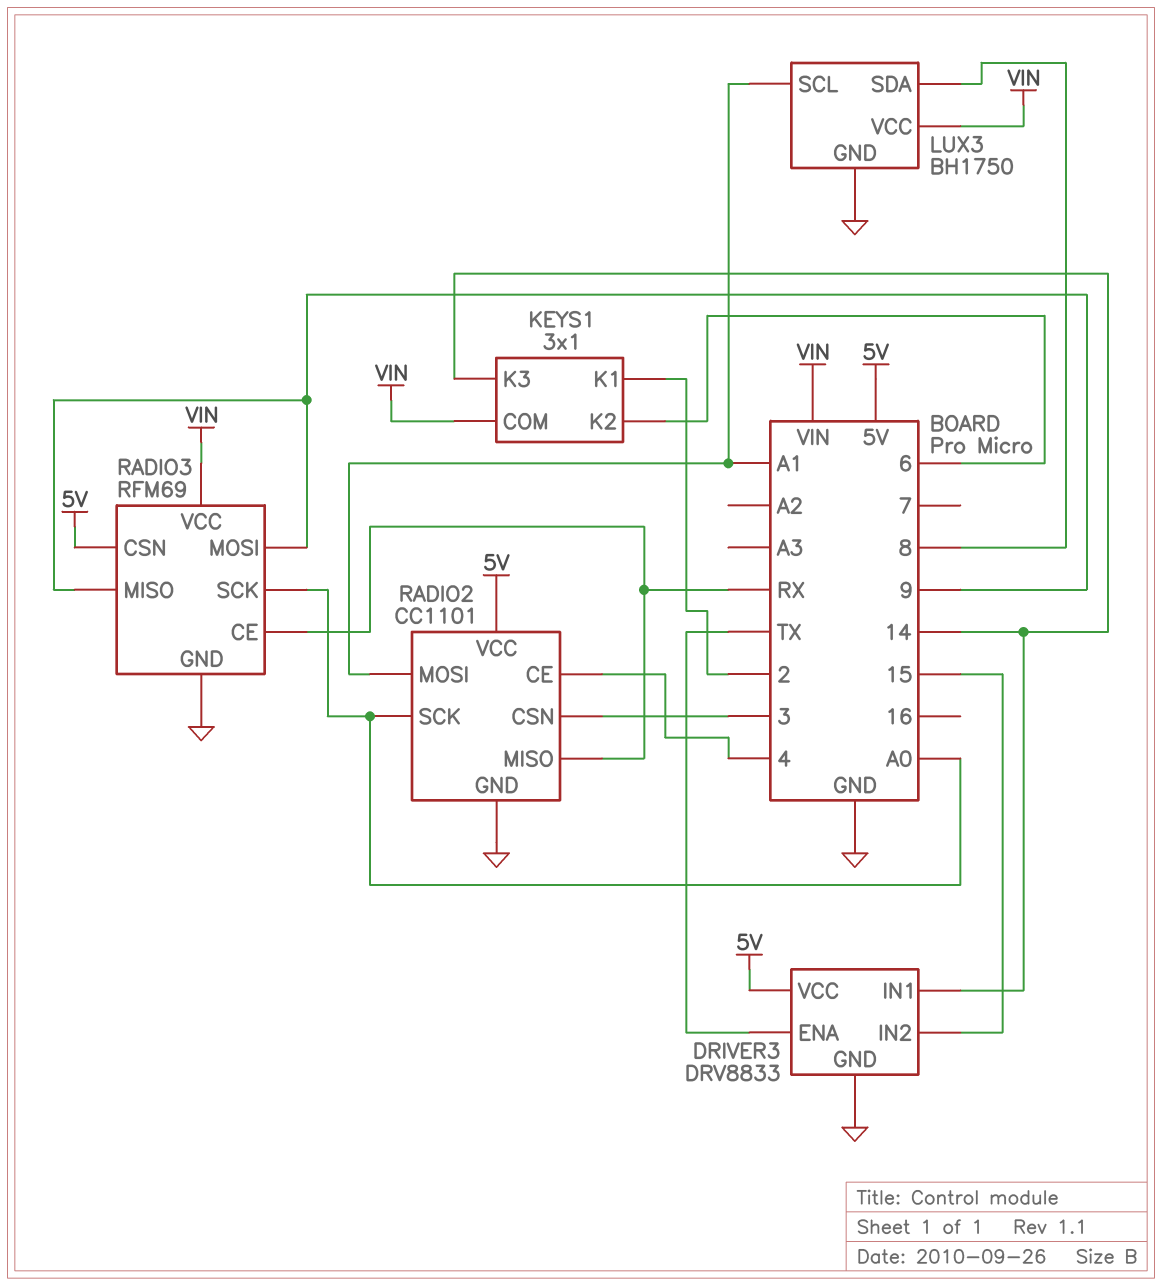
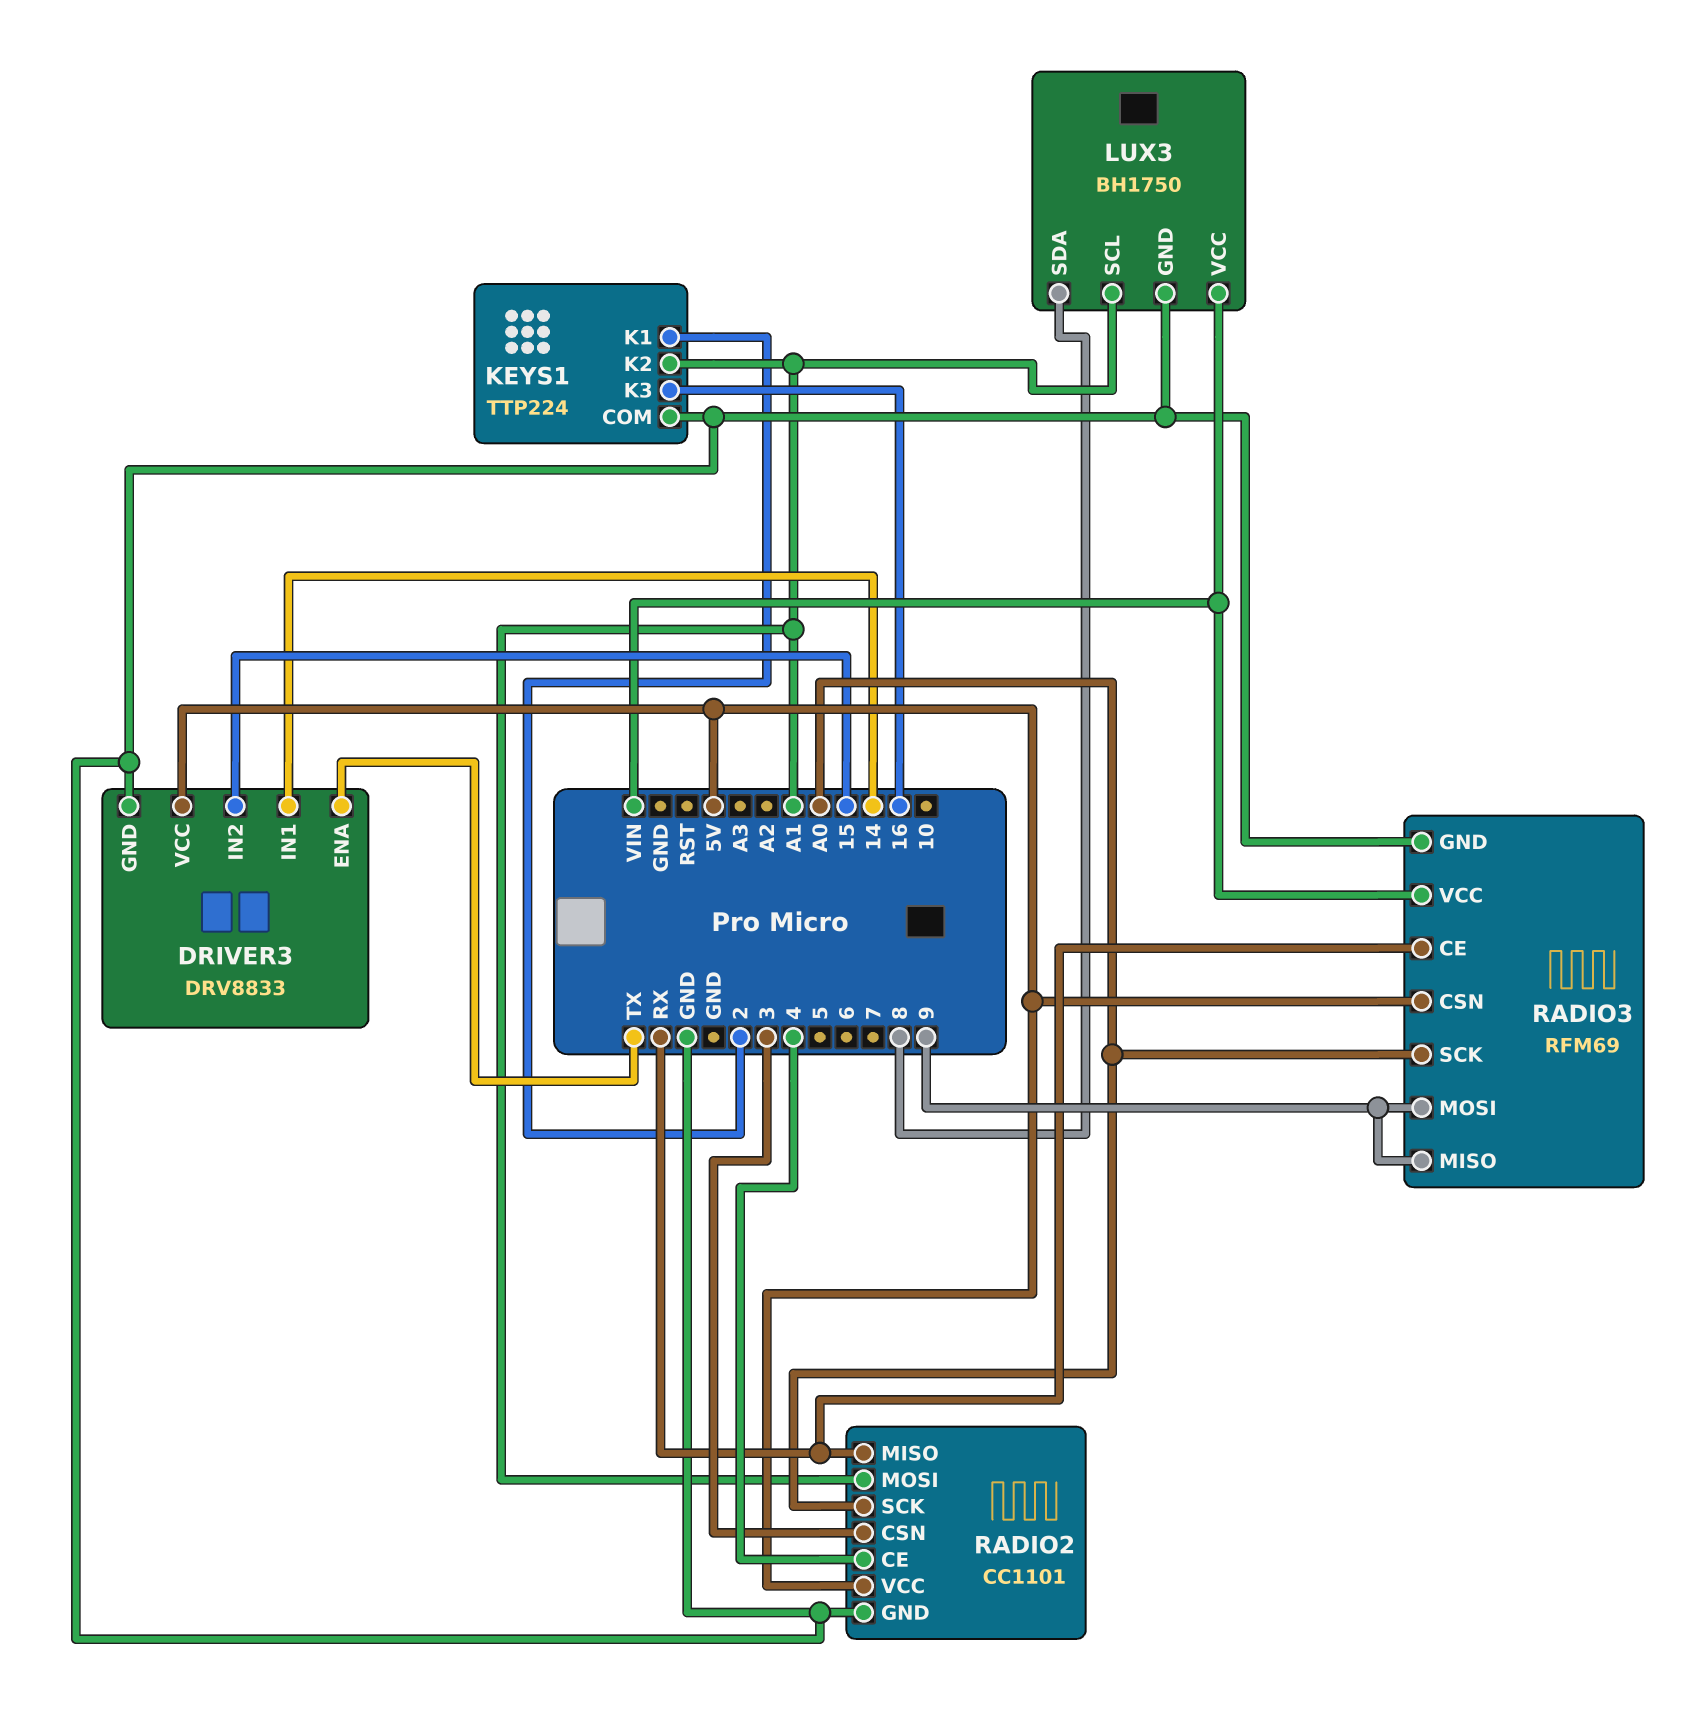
KEYS1: 3x1 -> TTP224
KEYS1 pin COM: VIN -> GND
KEYS1 pin K2: 6 -> A1
KEYS1 pin K3: 14 -> 16

